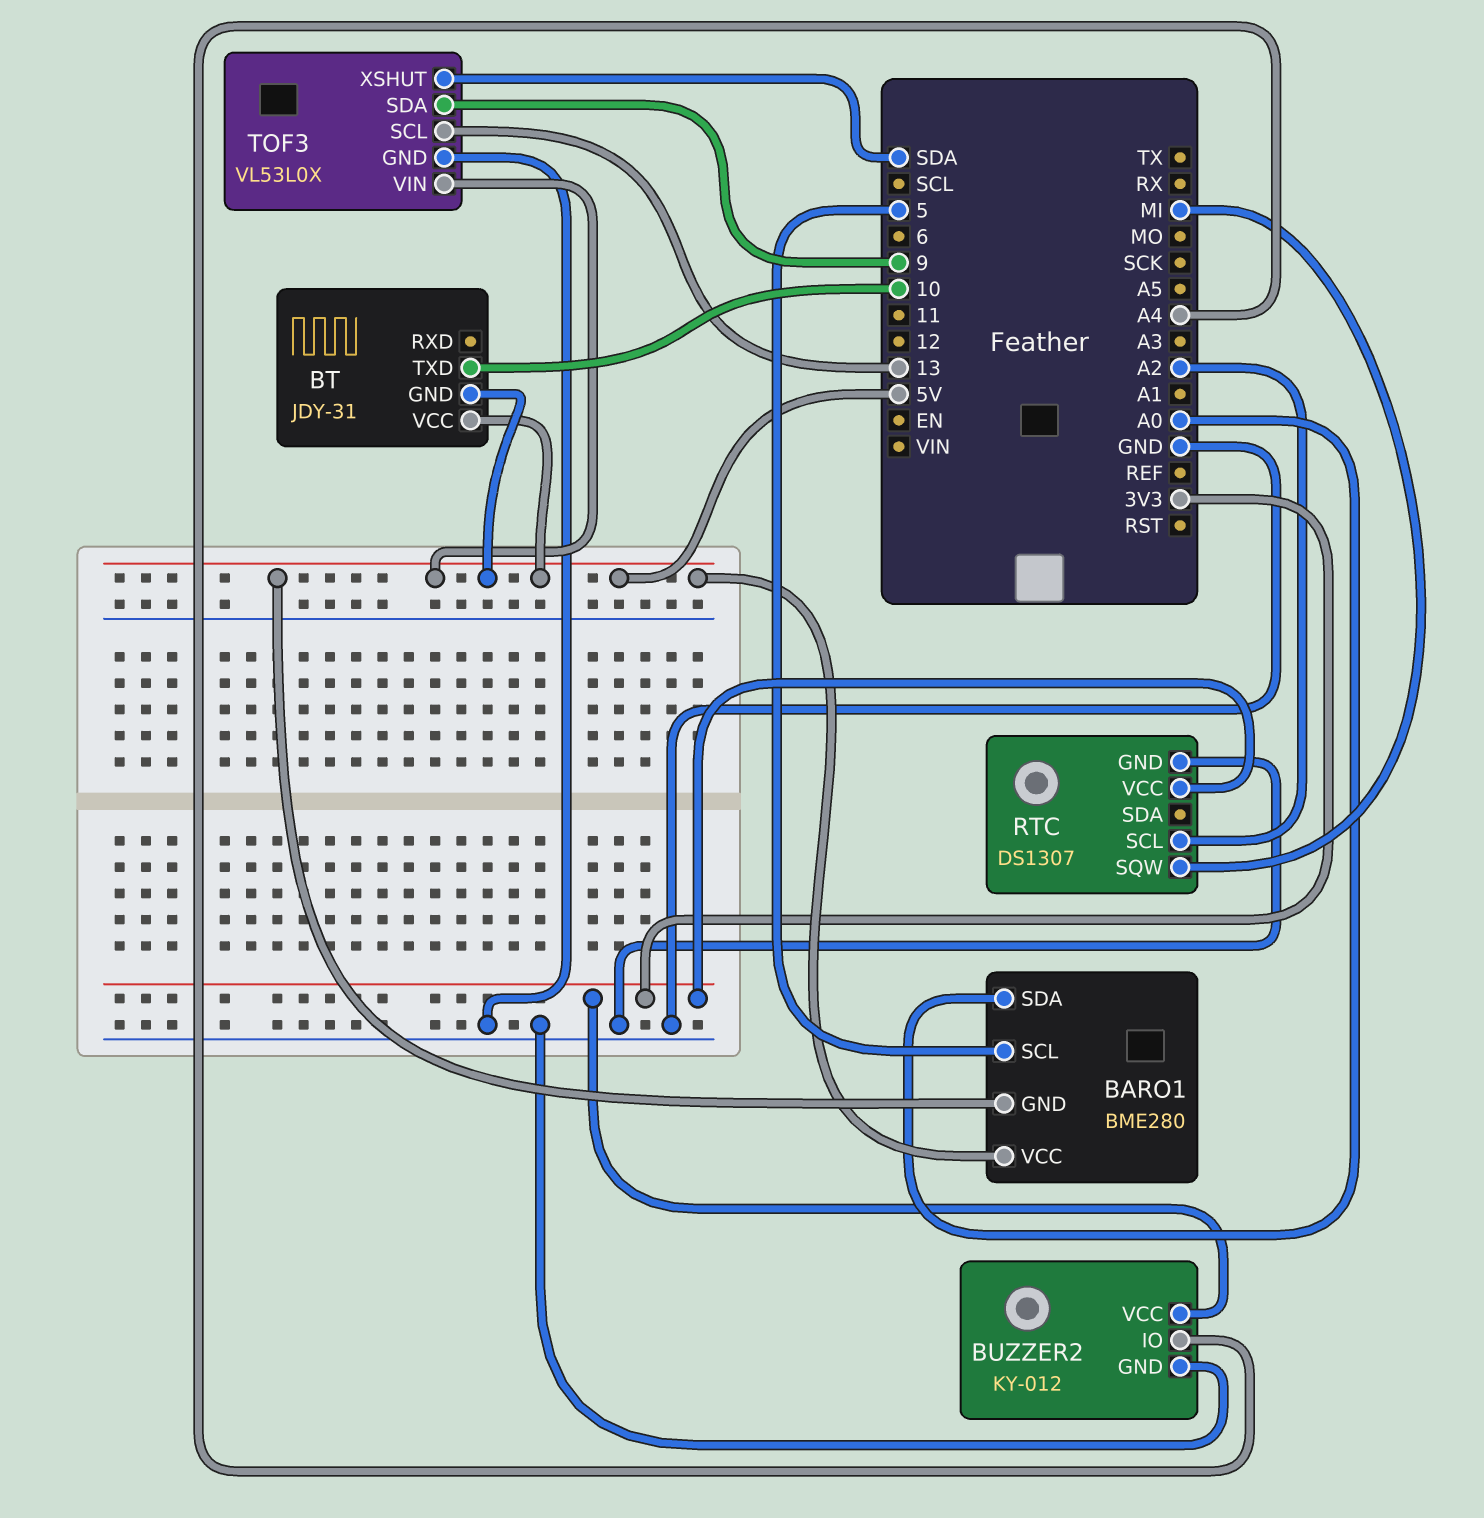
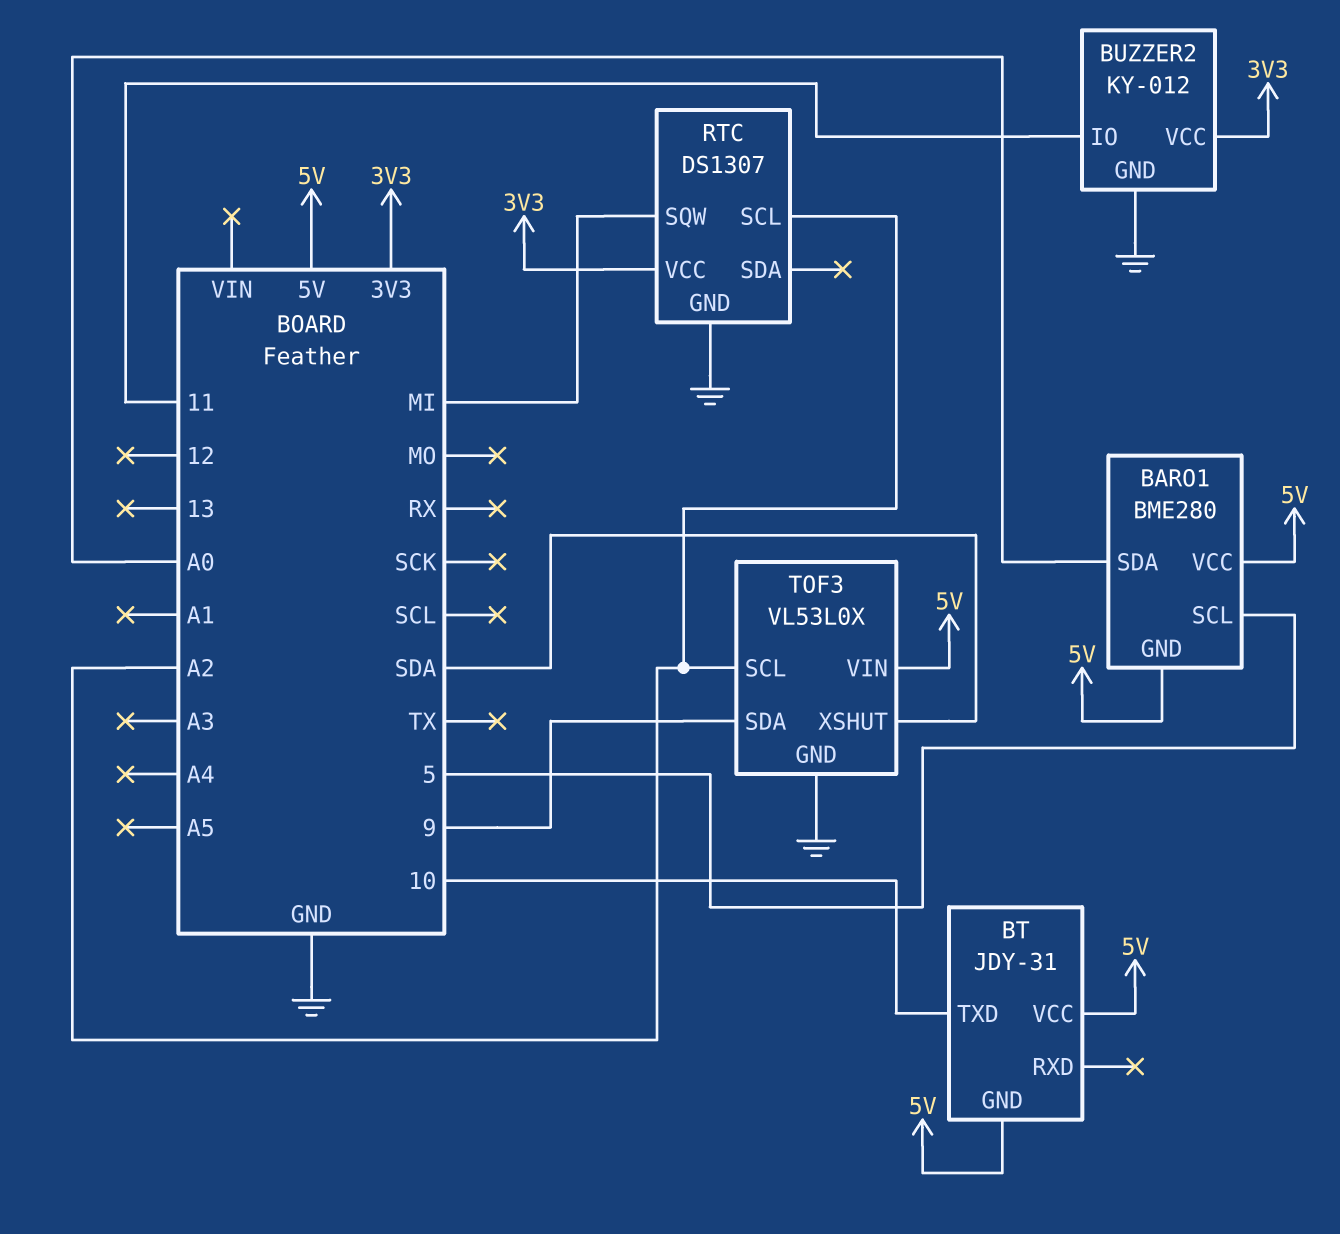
BUZZER2 pin IO: A4 -> 11
TOF3 pin SCL: 13 -> A2

